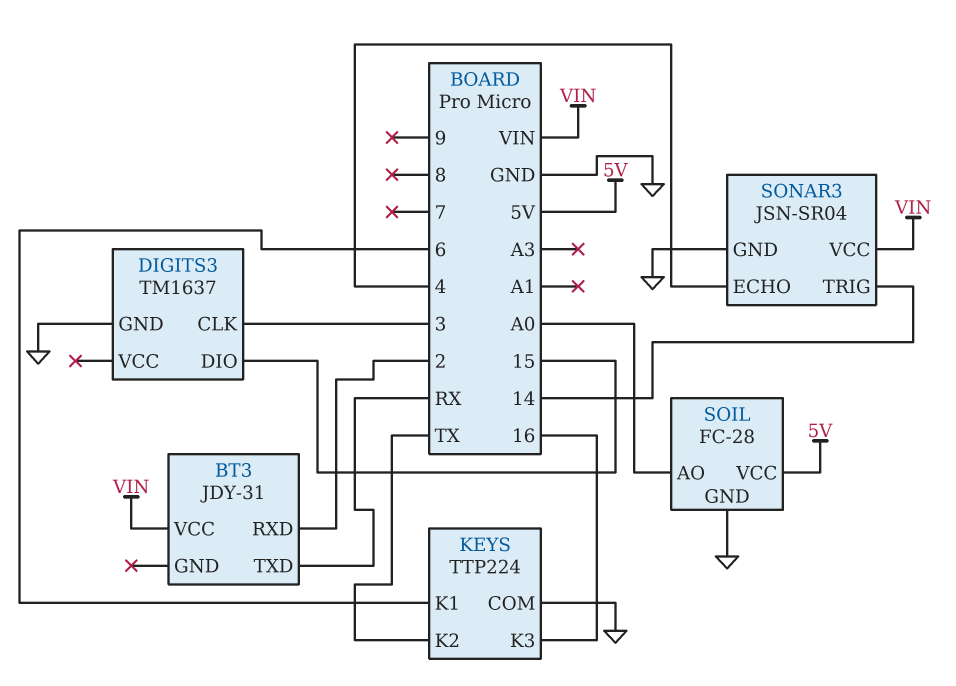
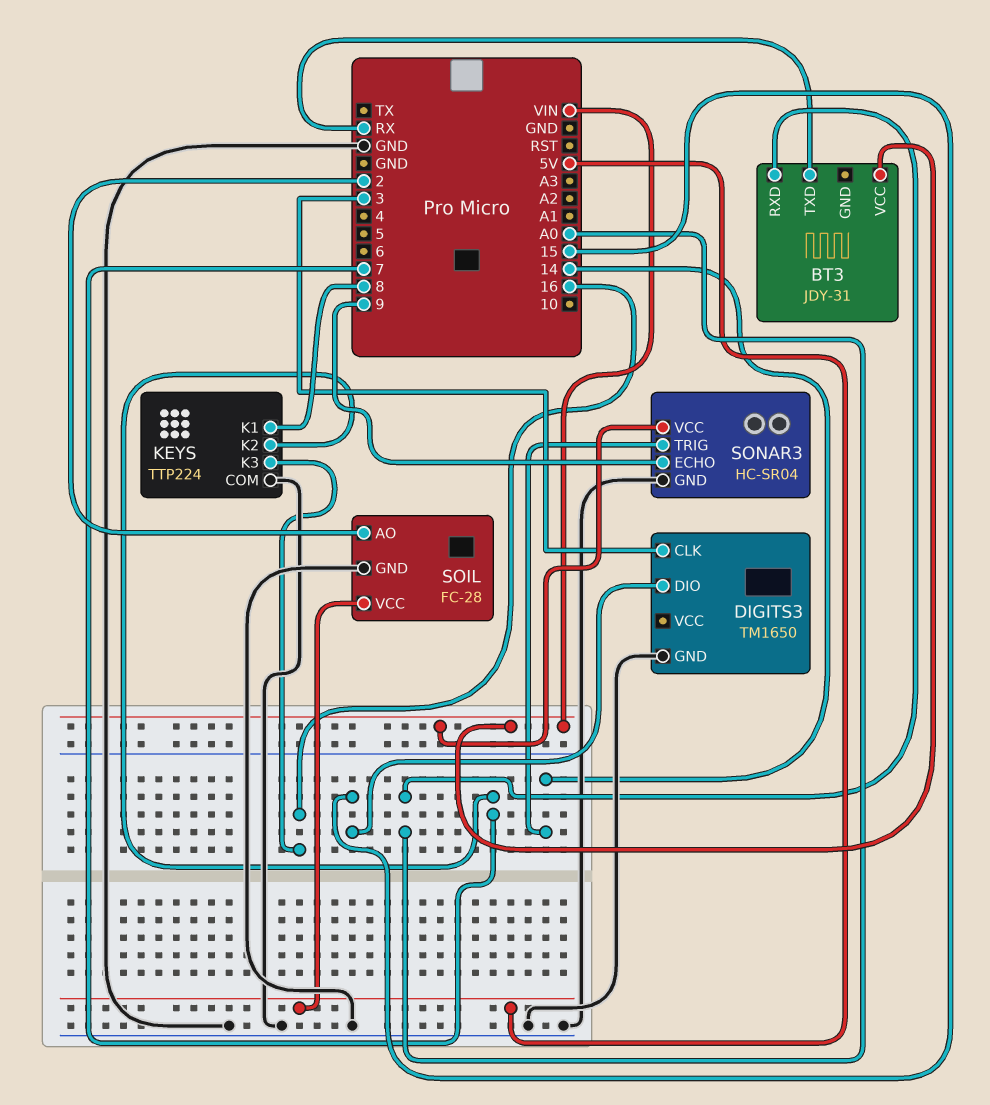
BT3 pin RXD: 2 -> A0
DIGITS3: TM1637 -> TM1650
KEYS pin K1: 6 -> 8
KEYS pin K2: TX -> 7
SOIL pin AO: A0 -> 2
SONAR3: JSN-SR04 -> HC-SR04
SONAR3 pin ECHO: 4 -> 9

